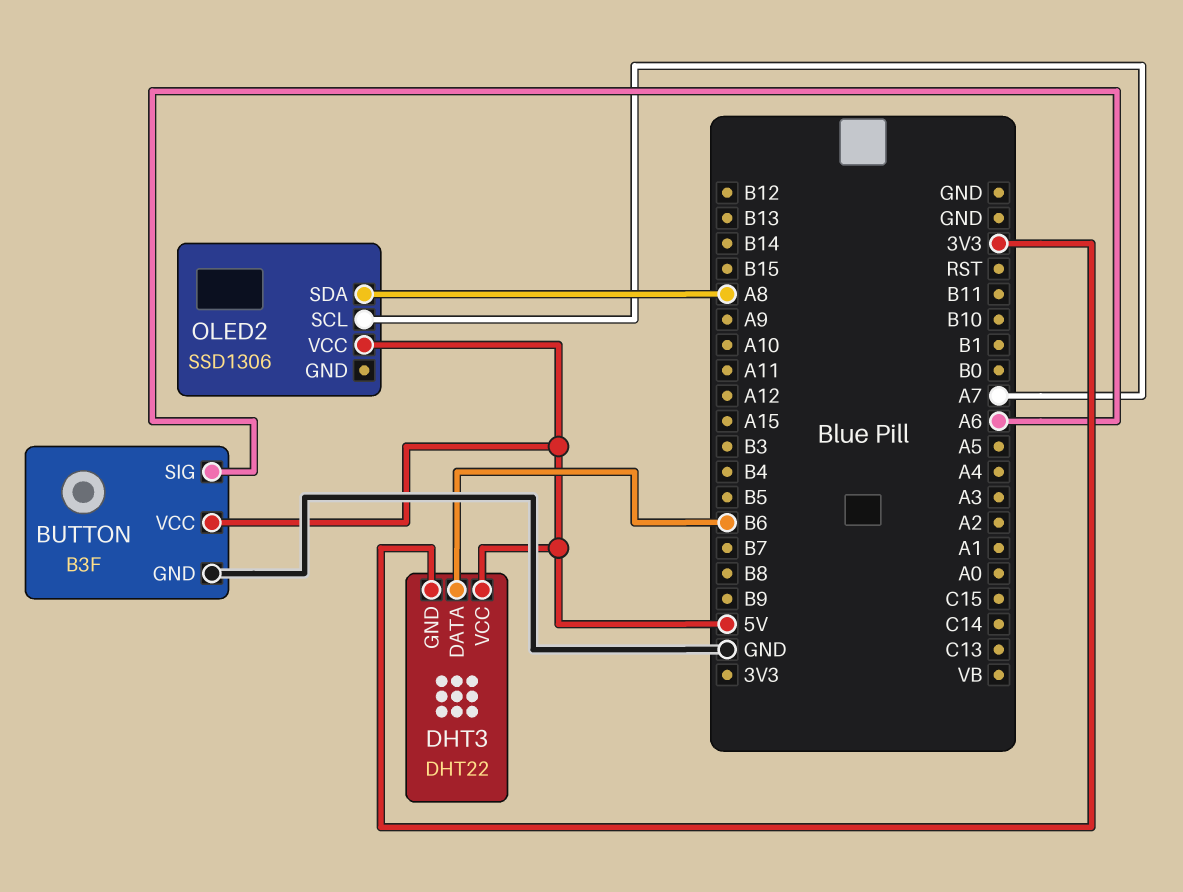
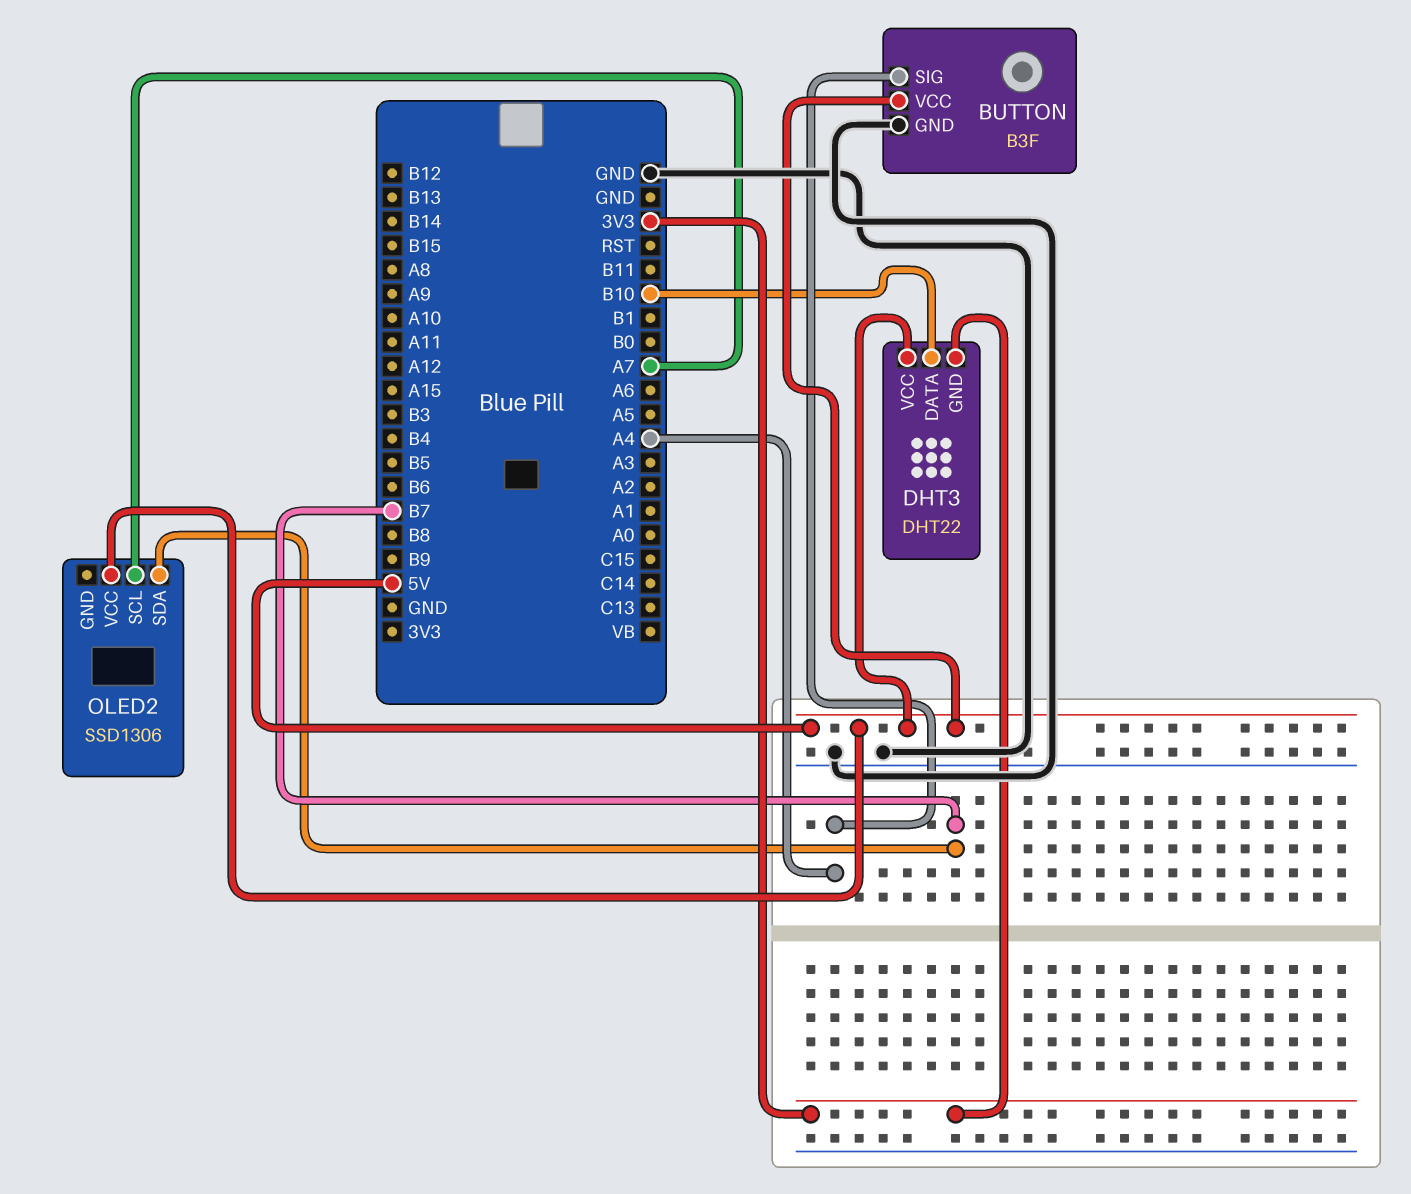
BUTTON pin SIG: A6 -> A4
DHT3 pin DATA: B6 -> B10
OLED2 pin SDA: A8 -> B7

